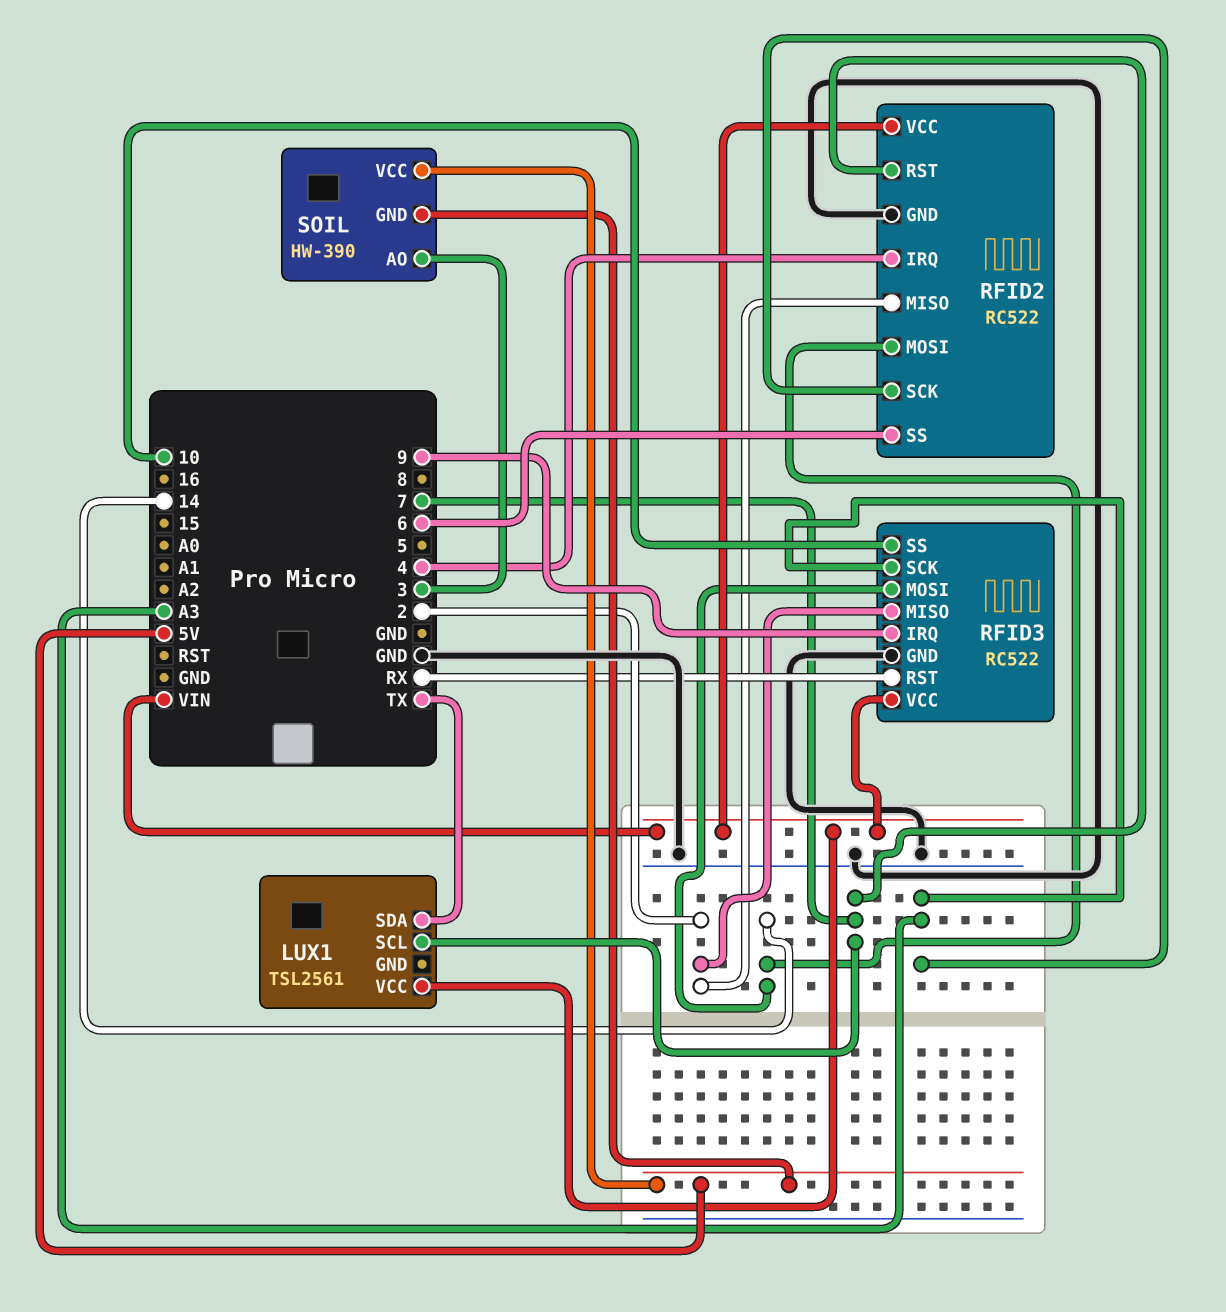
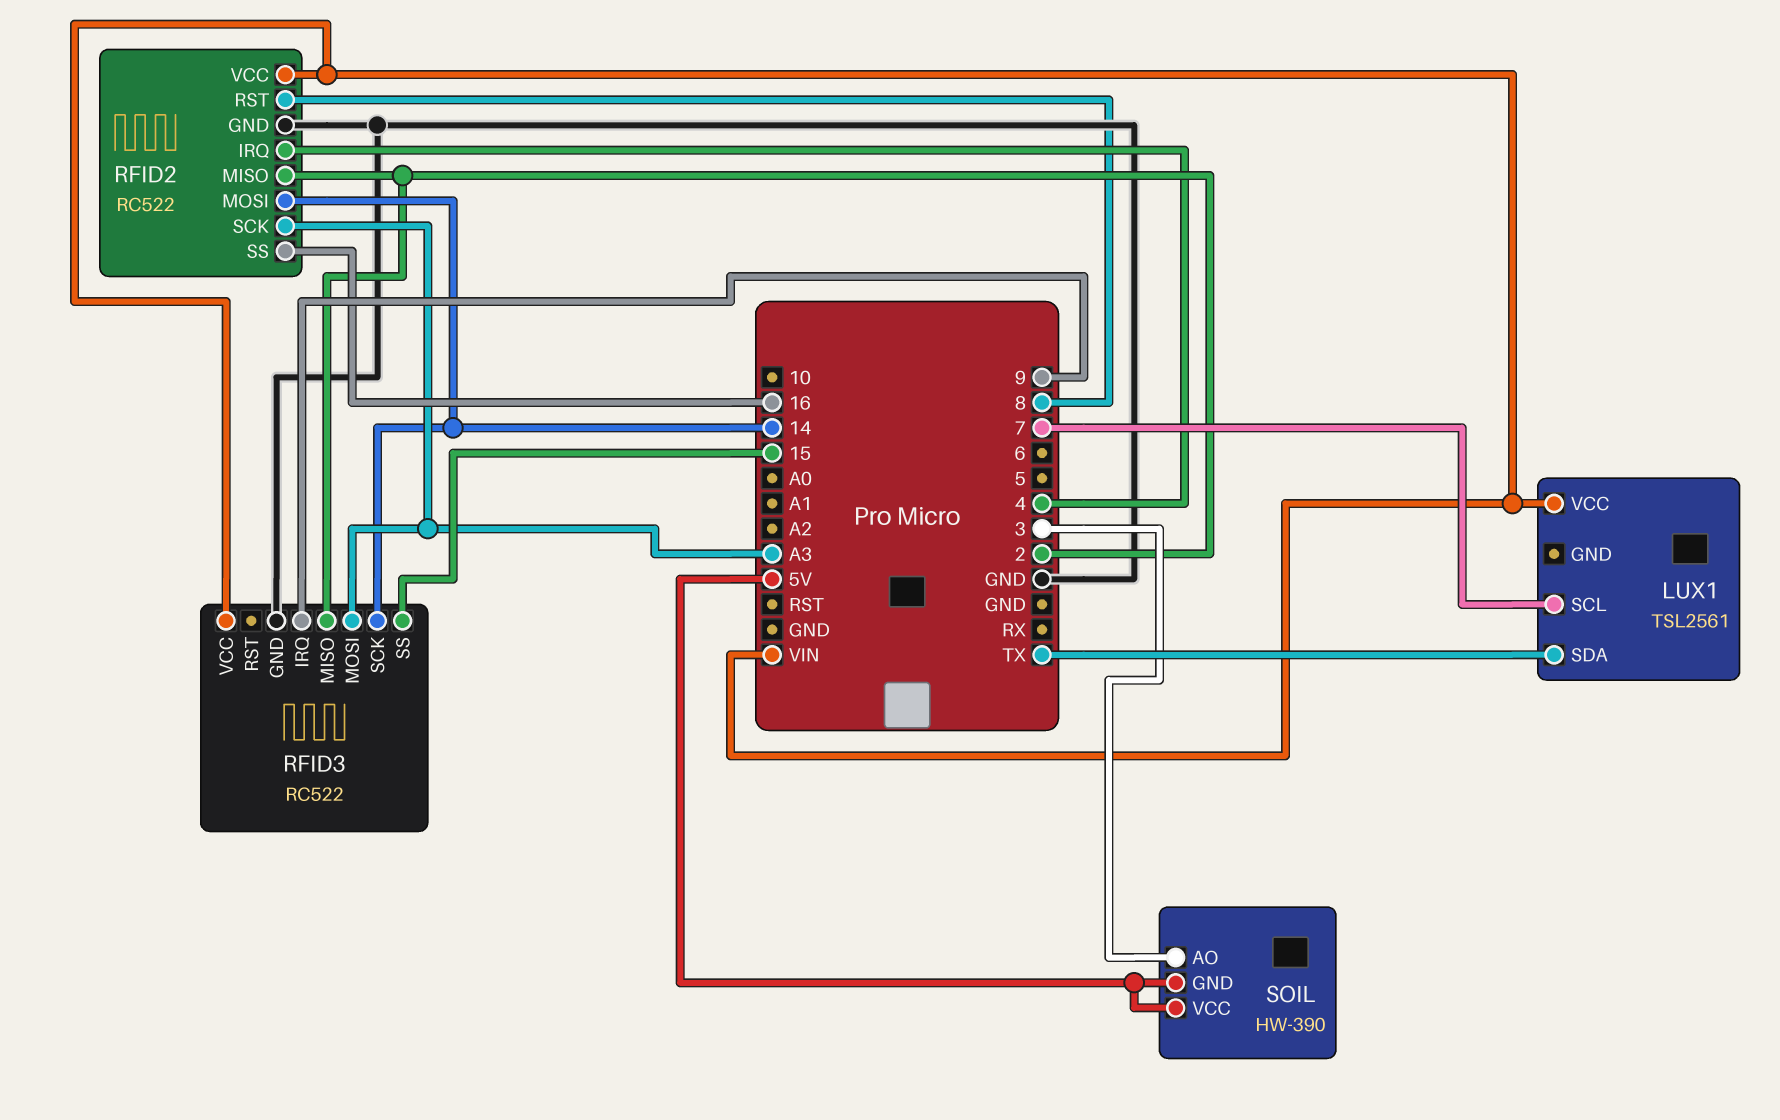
RFID2 pin RST: 7 -> 8
RFID2 pin SS: 6 -> 16
RFID3 pin MOSI: 14 -> A3
RFID3 pin RST: RX -> none
RFID3 pin SCK: A3 -> 14
RFID3 pin SS: 10 -> 15

